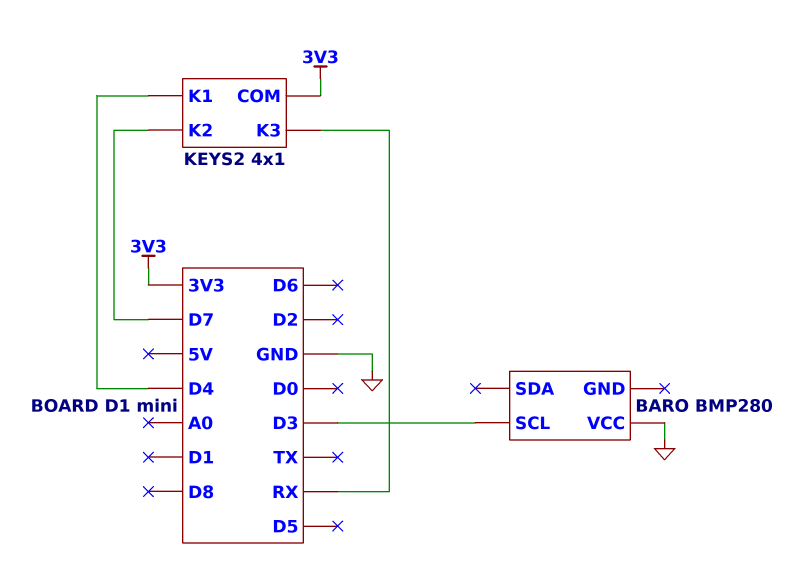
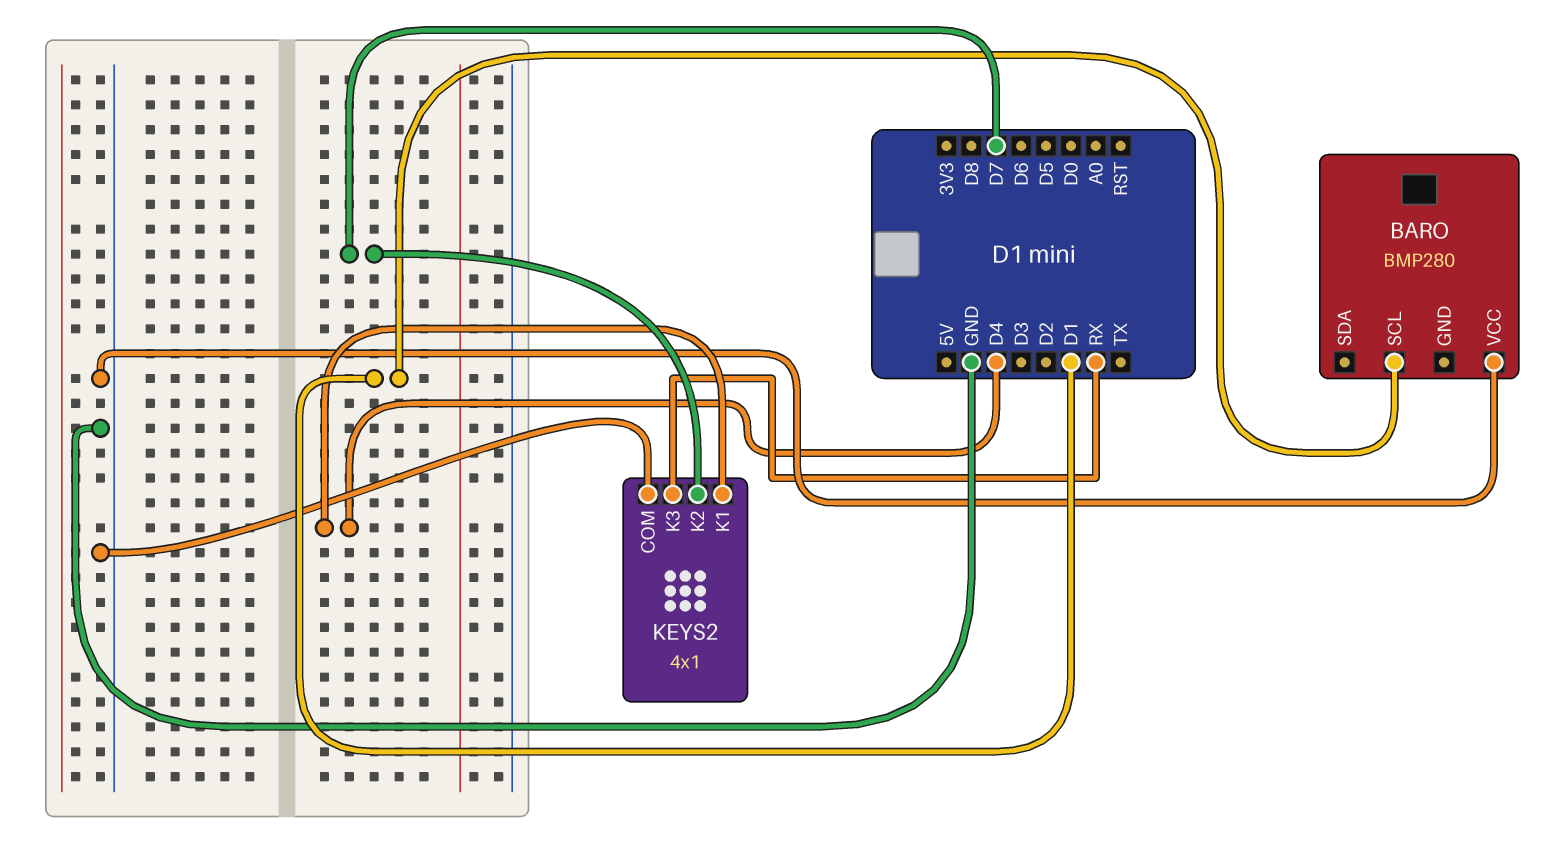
BARO pin SCL: D3 -> D1
KEYS2 pin COM: 3V3 -> GND

